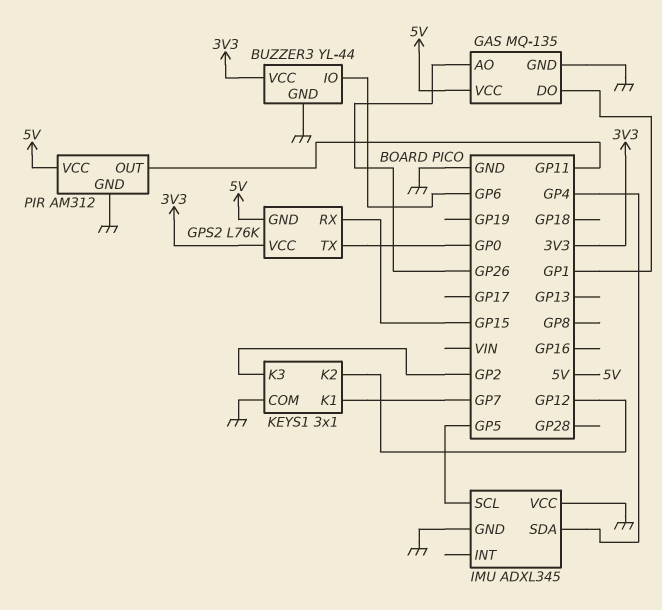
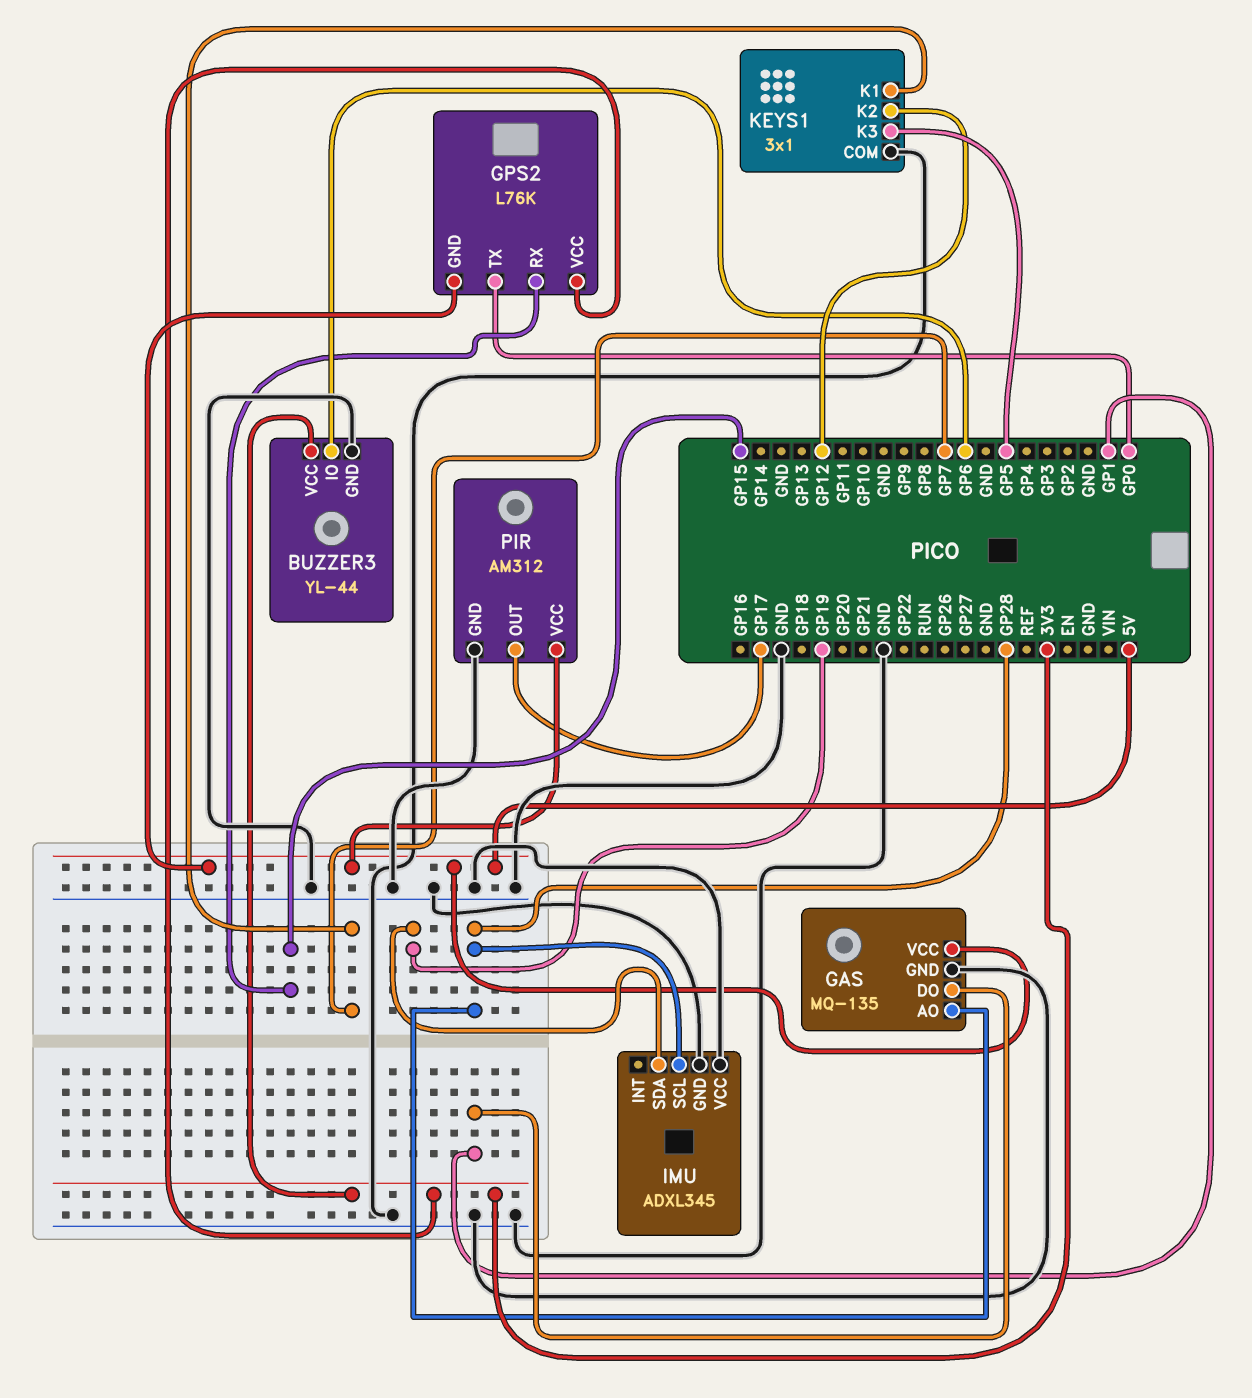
GAS pin AO: GP26 -> GP28
IMU pin SCL: GP5 -> GP28
IMU pin SDA: GP4 -> GP19
KEYS1 pin K3: GP2 -> GP5
PIR pin OUT: GP11 -> GP17

